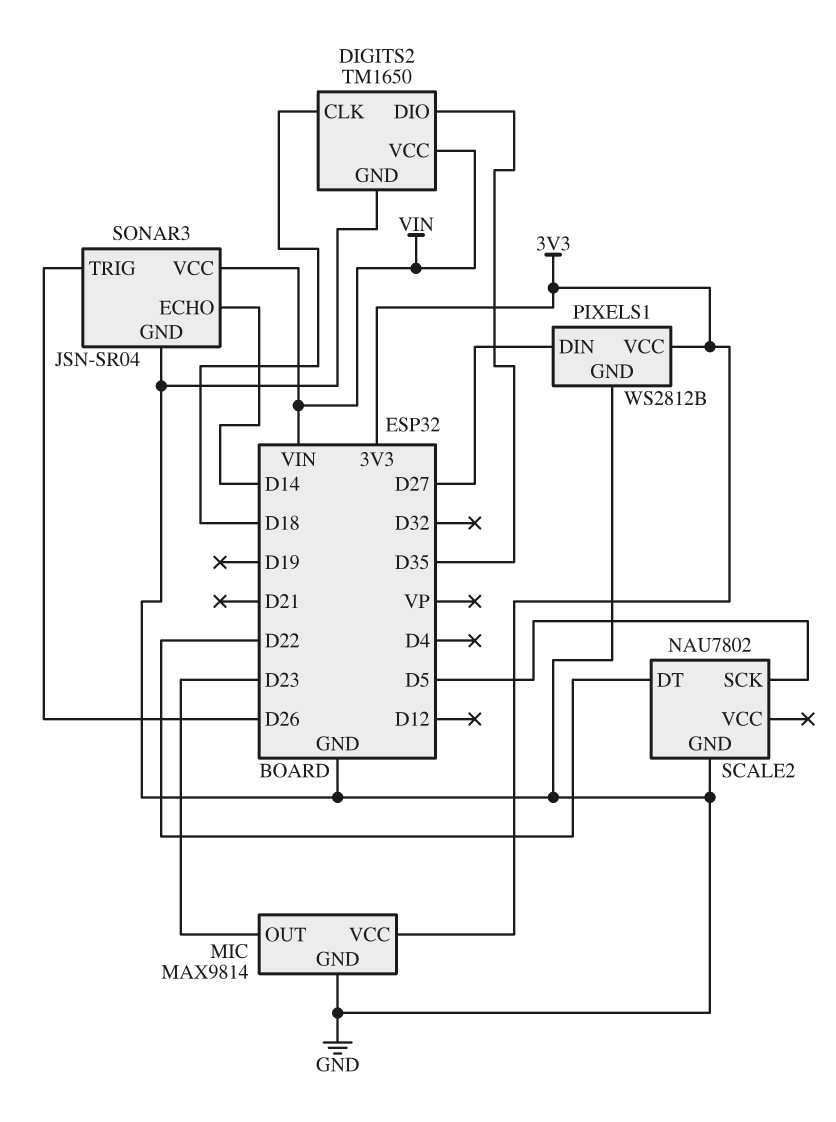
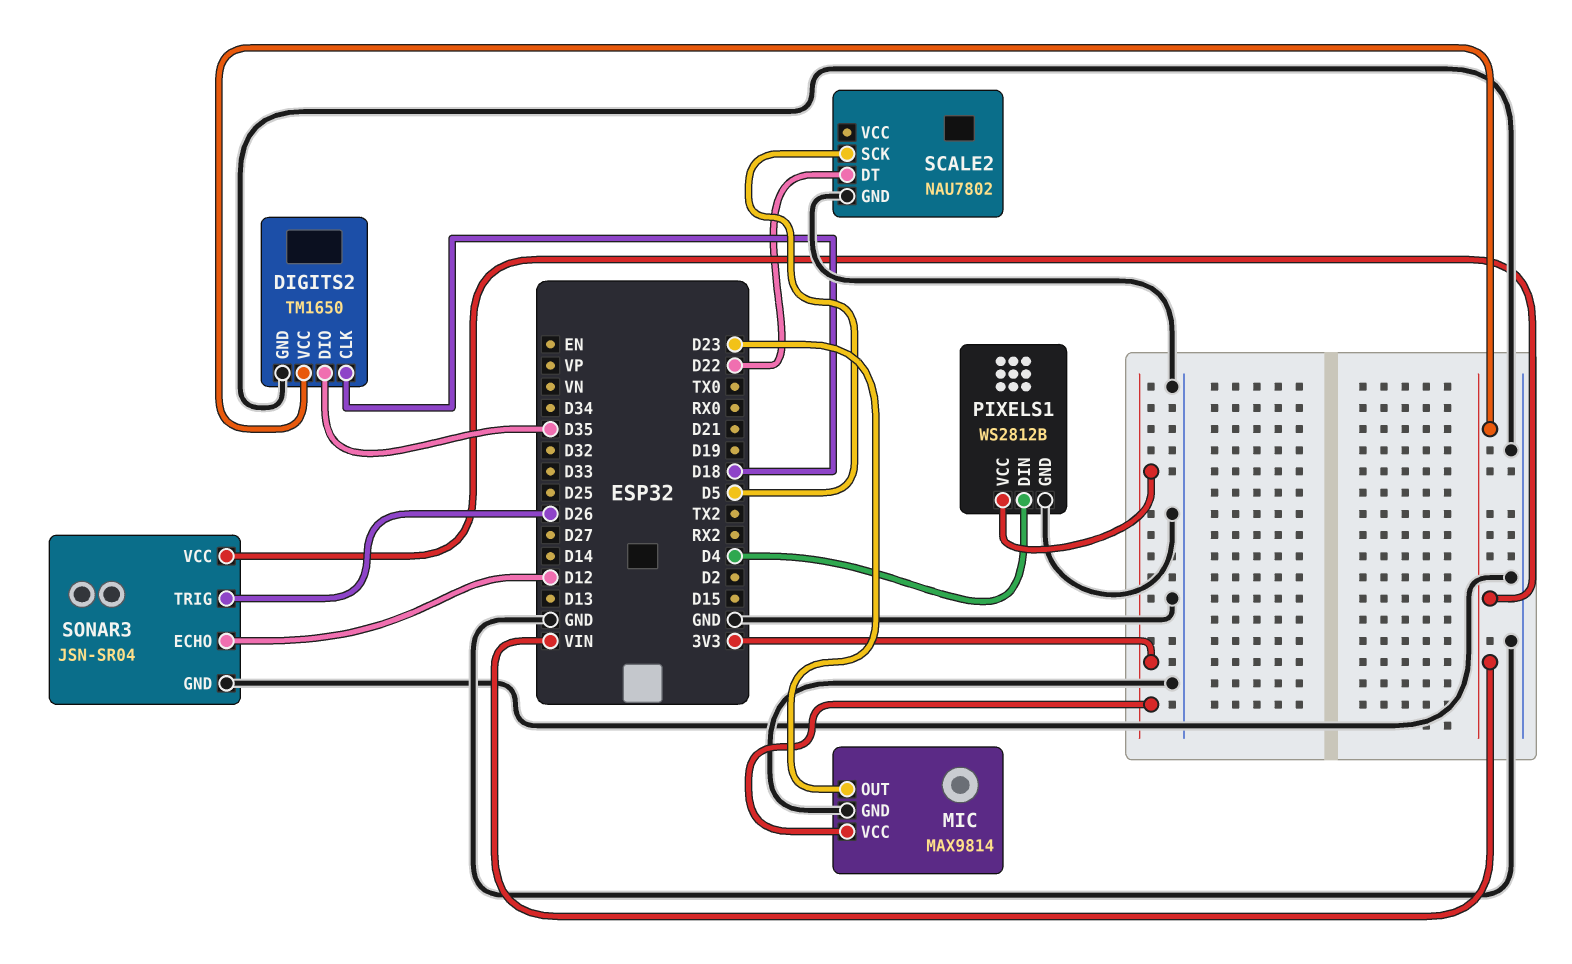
PIXELS1 pin DIN: D27 -> D4
SONAR3 pin ECHO: D14 -> D12

